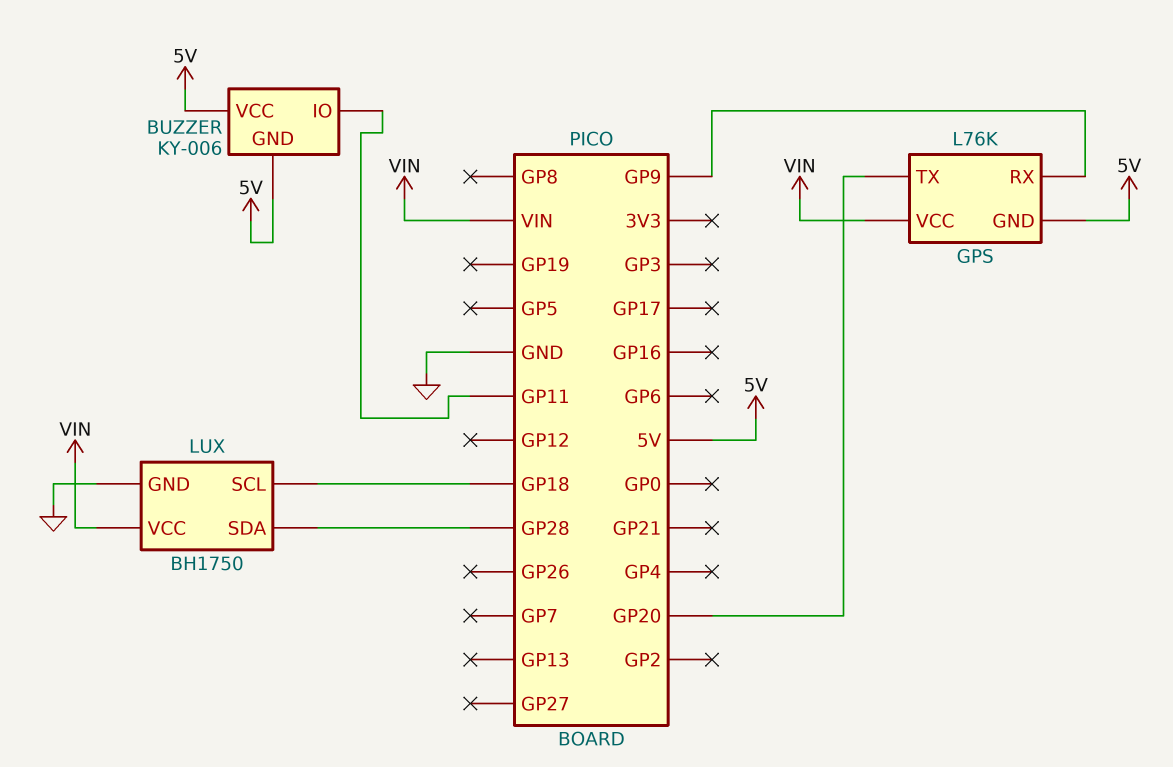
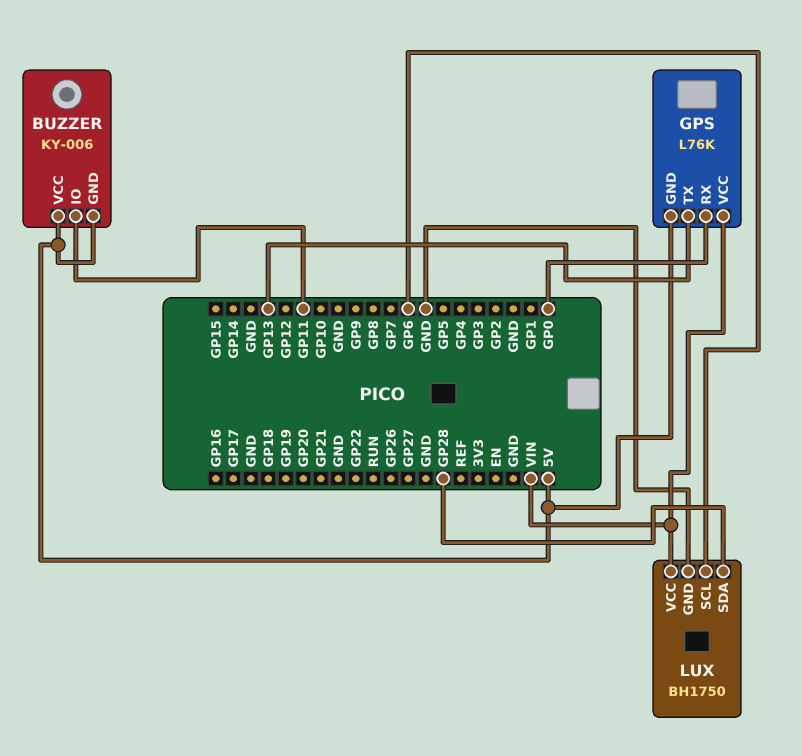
GPS pin RX: GP9 -> GP0
GPS pin TX: GP20 -> GP13
LUX pin SCL: GP18 -> GP6

